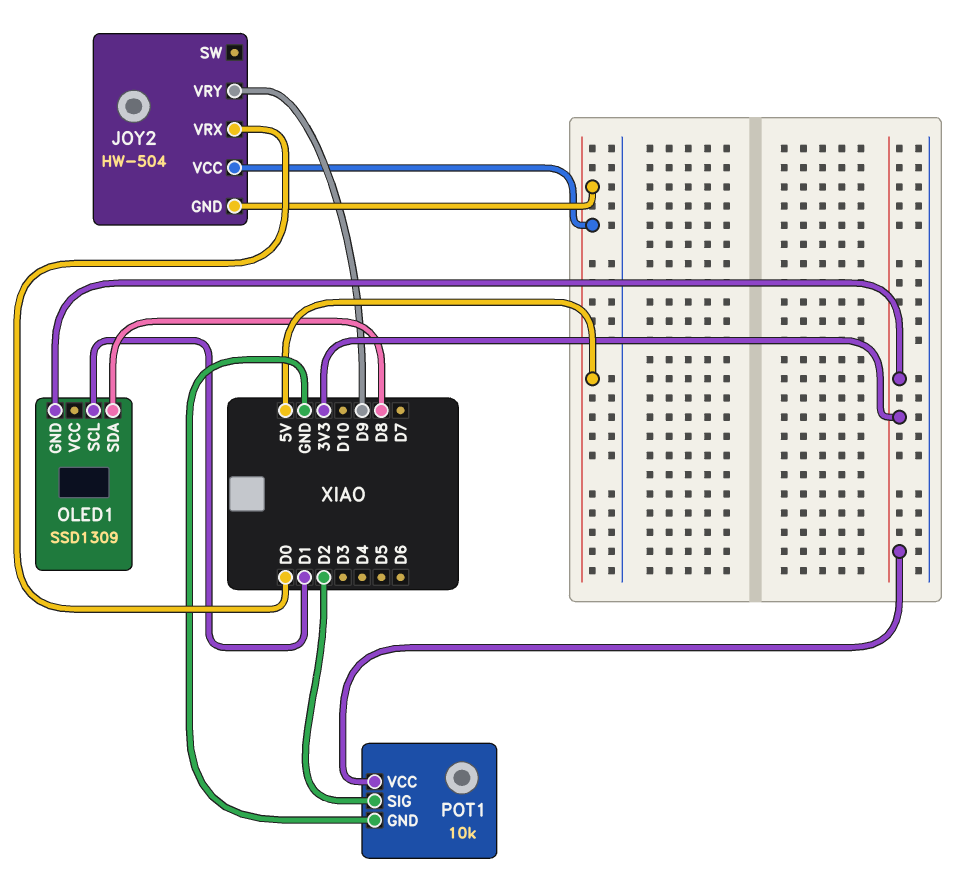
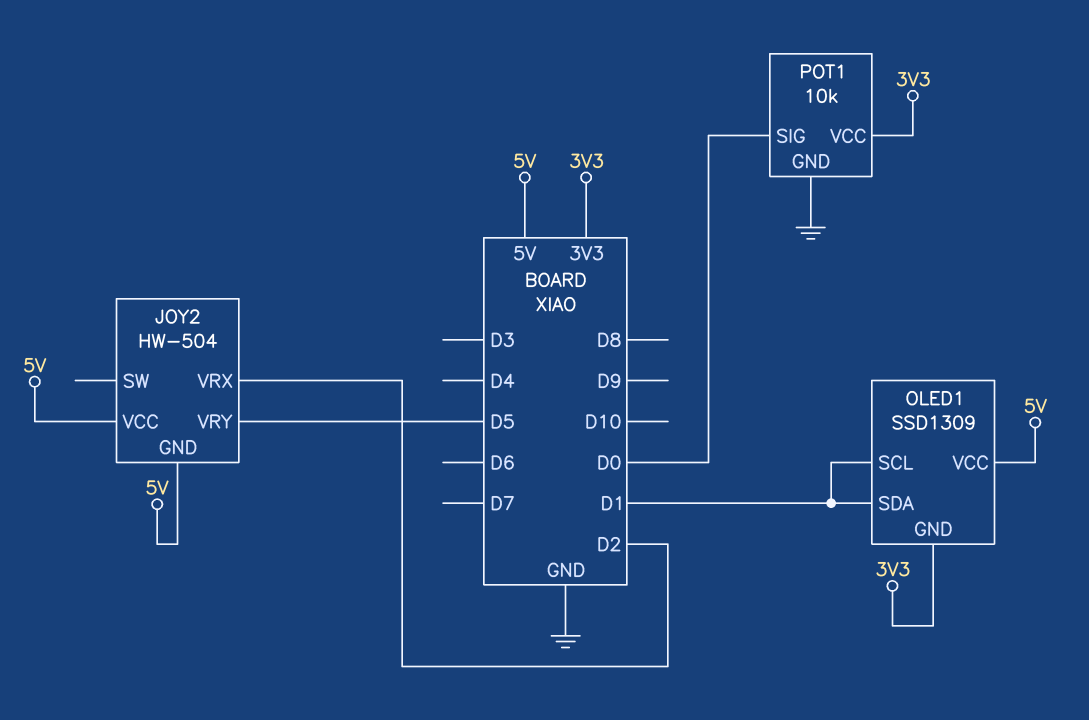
JOY2 pin VRX: D0 -> D2
JOY2 pin VRY: D9 -> D5
OLED1 pin SDA: D8 -> D1
OLED1 pin VCC: none -> 5V
POT1 pin SIG: D2 -> D0

